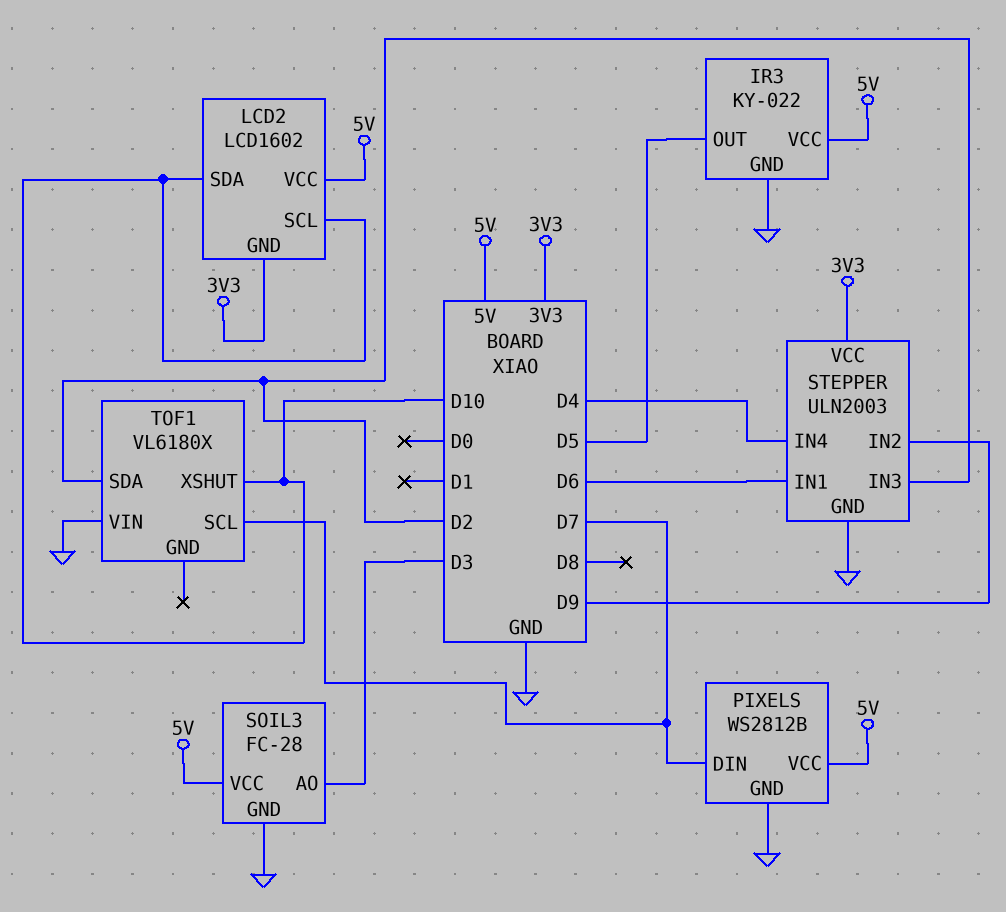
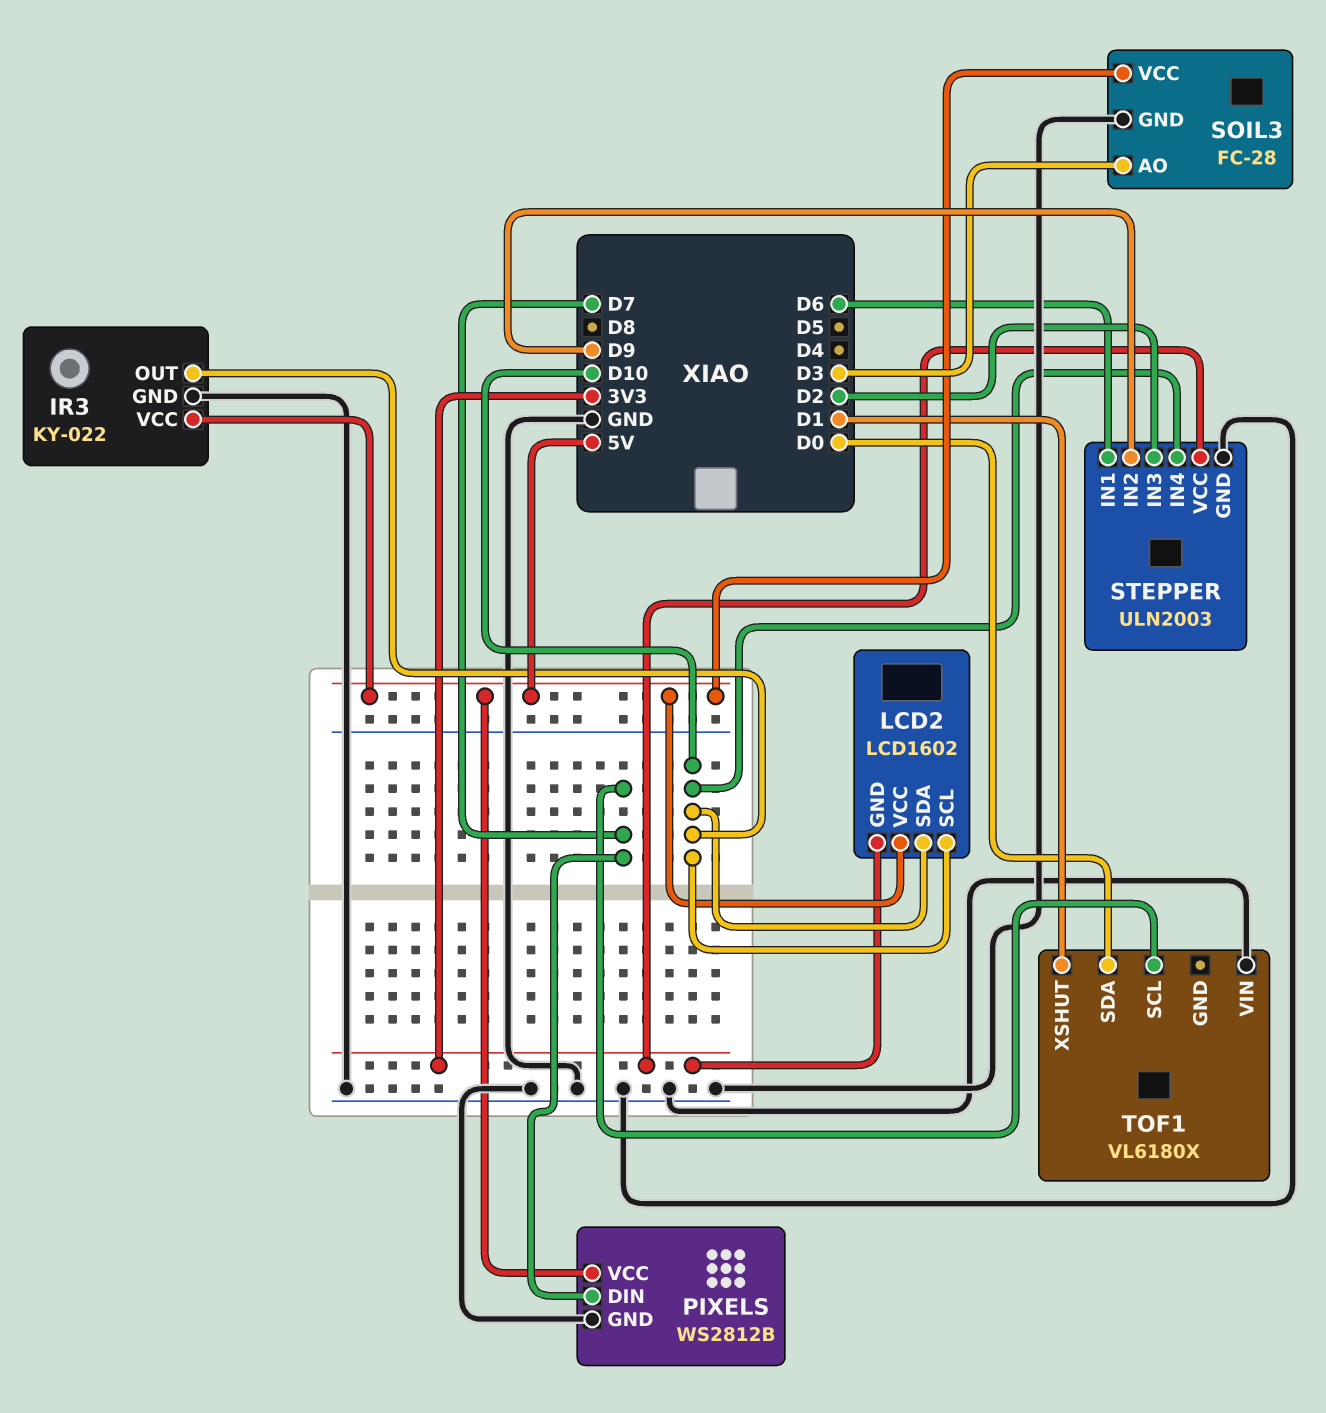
IR3 pin OUT: D5 -> D10
STEPPER pin IN4: D4 -> D10
TOF1 pin SDA: D2 -> D0
TOF1 pin XSHUT: D10 -> D1

